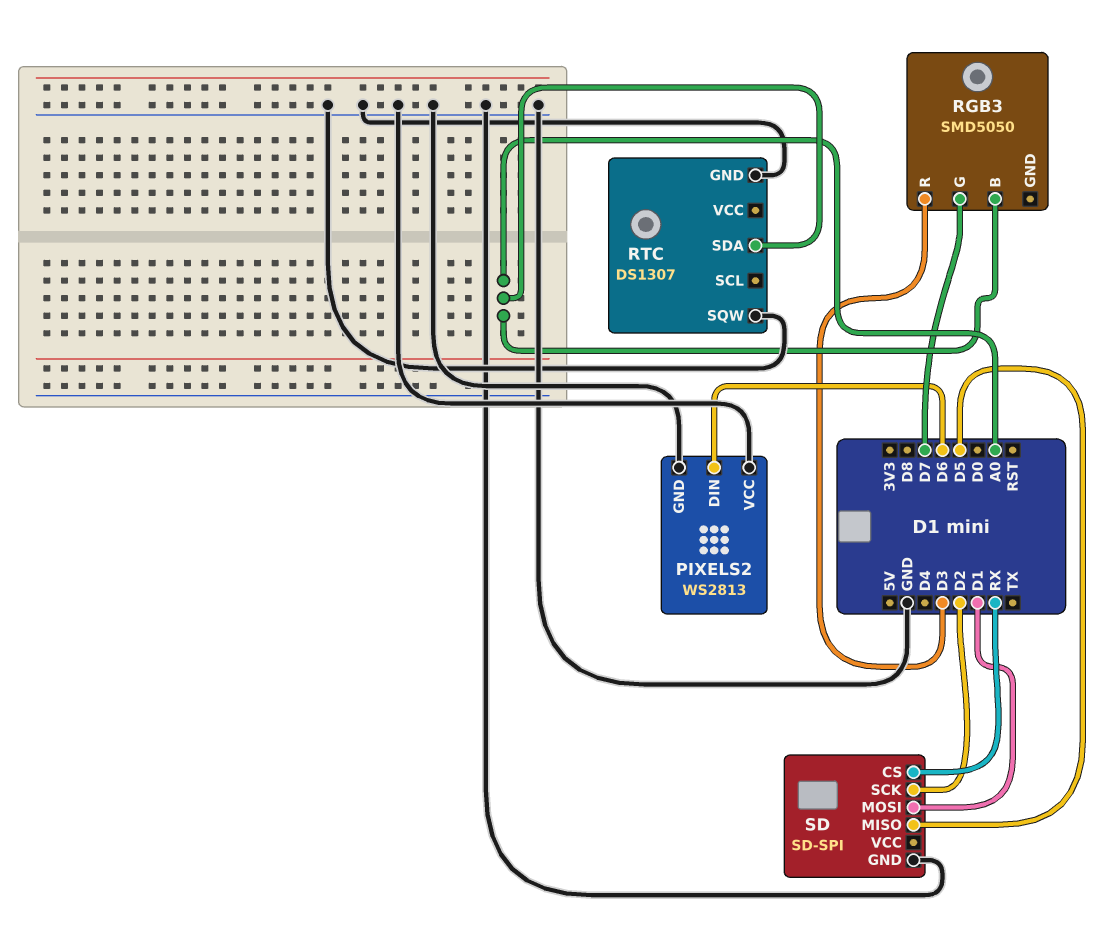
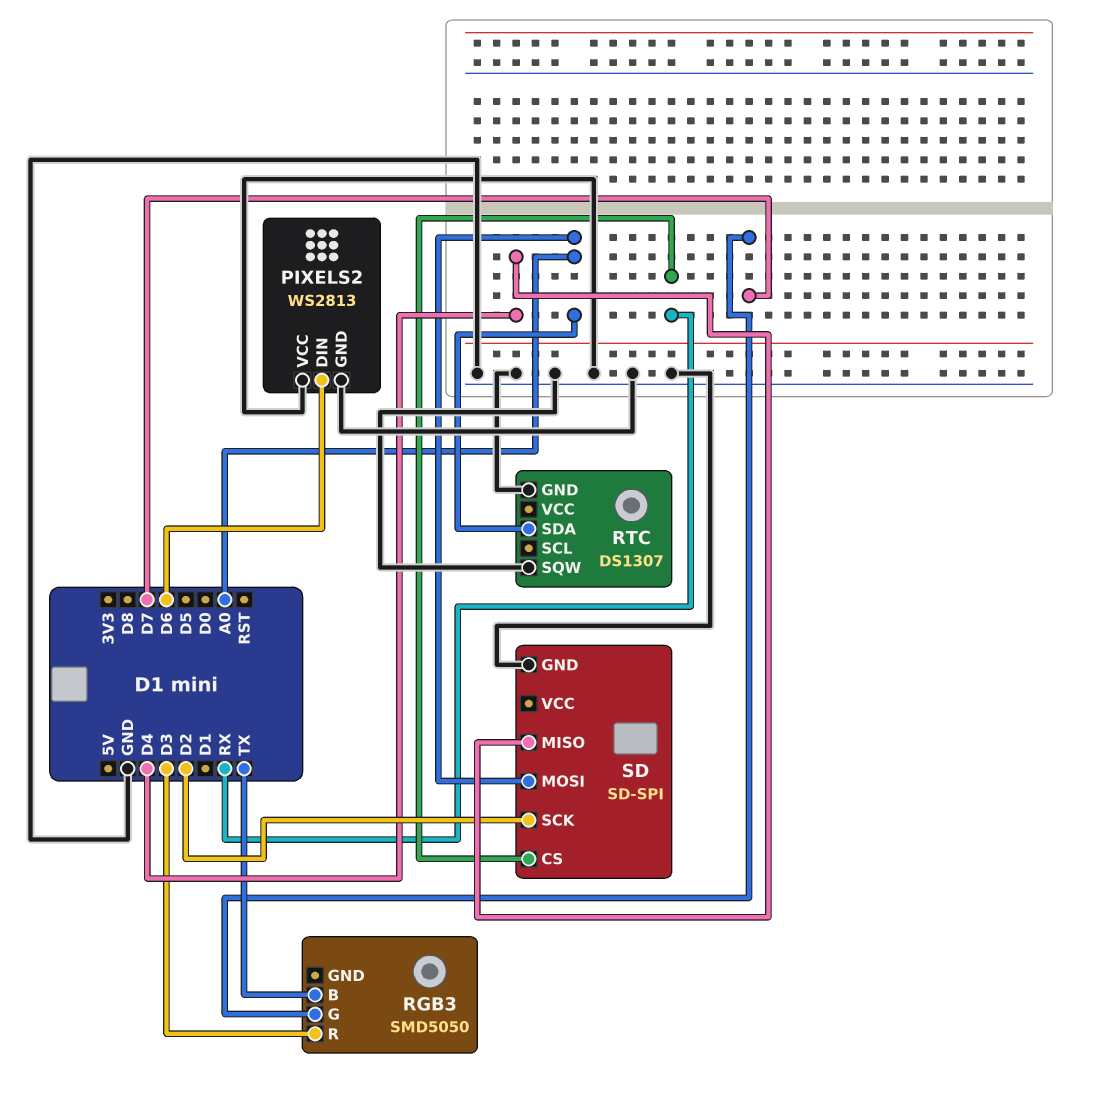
RGB3 pin B: A0 -> TX
SD pin MISO: D5 -> D4
SD pin MOSI: D1 -> A0

